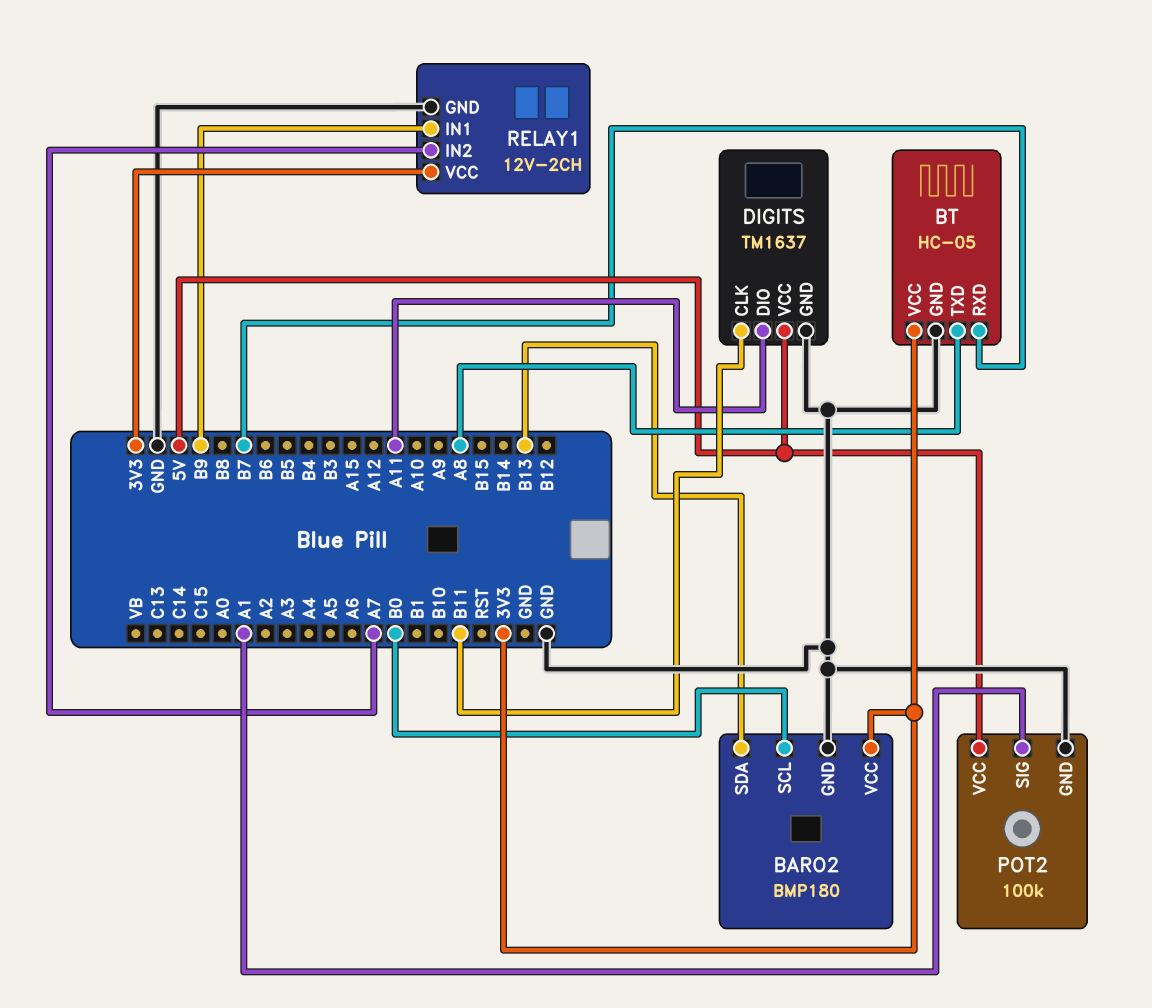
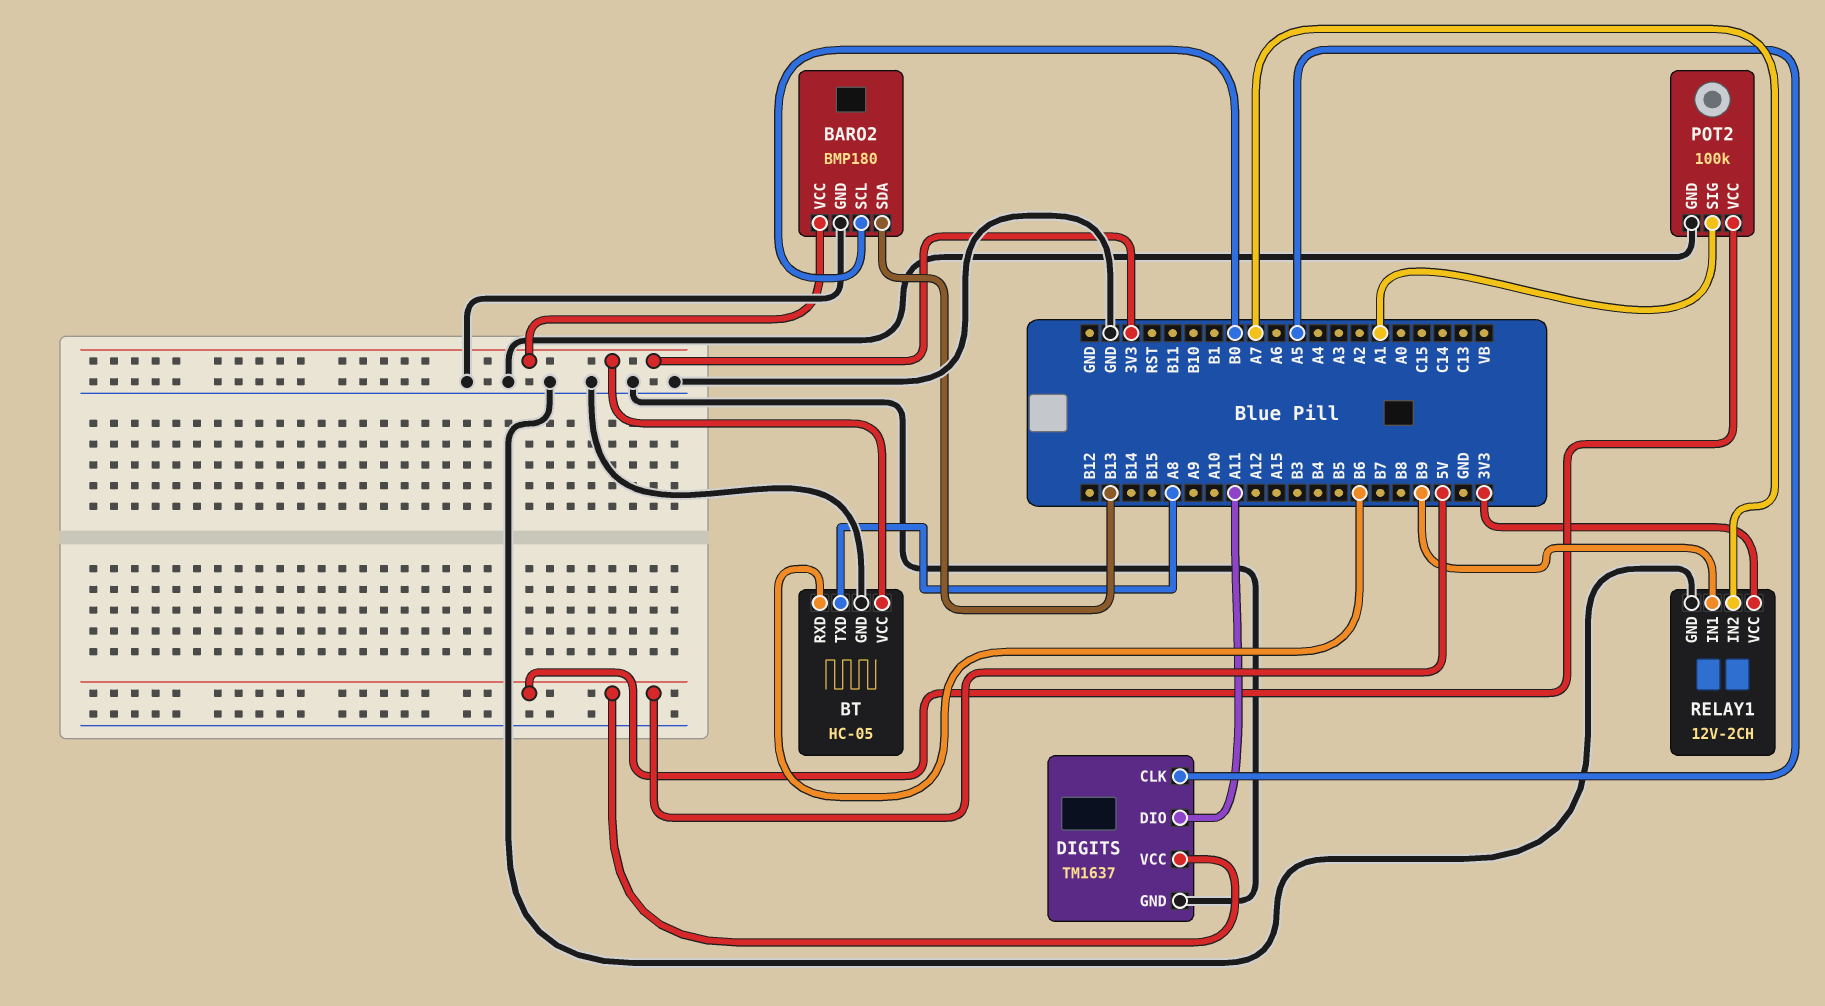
BT pin RXD: B7 -> B6
DIGITS pin CLK: B11 -> A5

